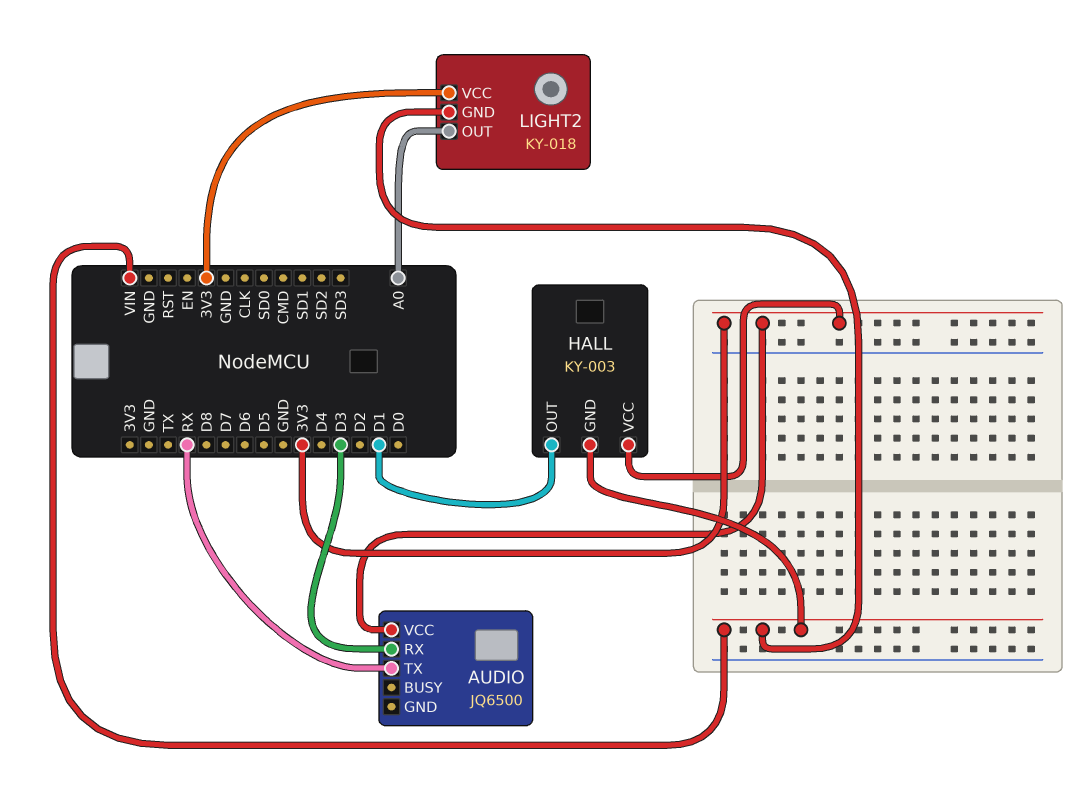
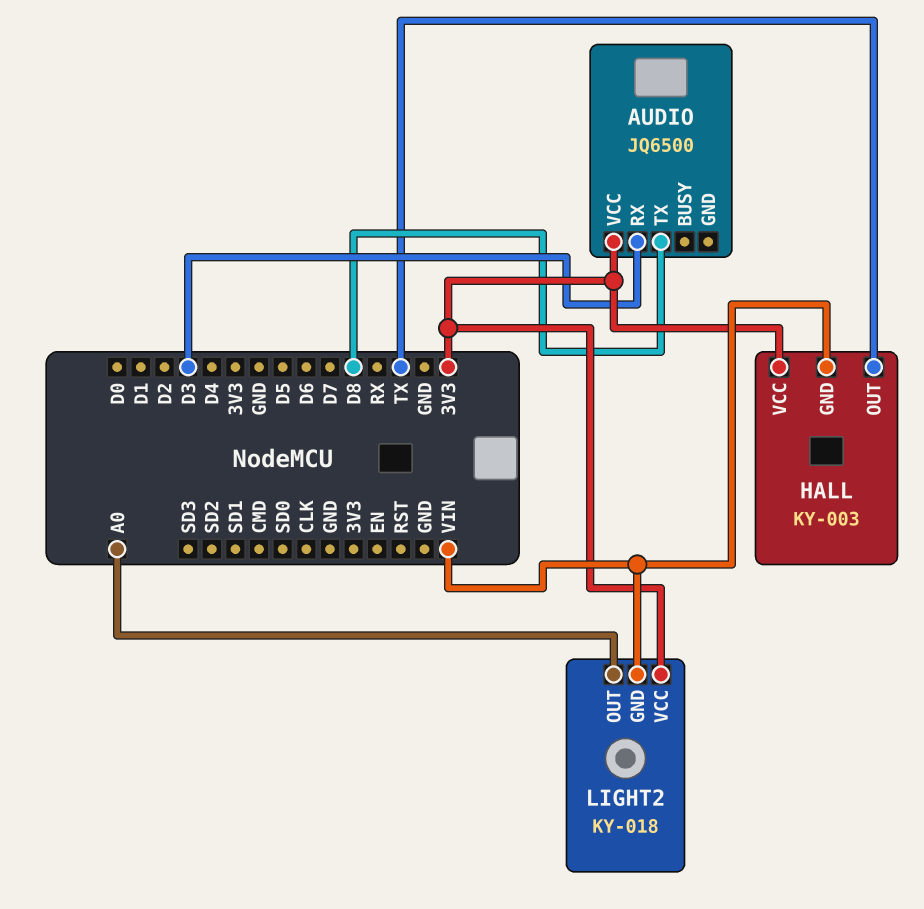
AUDIO pin TX: RX -> D8
HALL pin OUT: D1 -> TX

